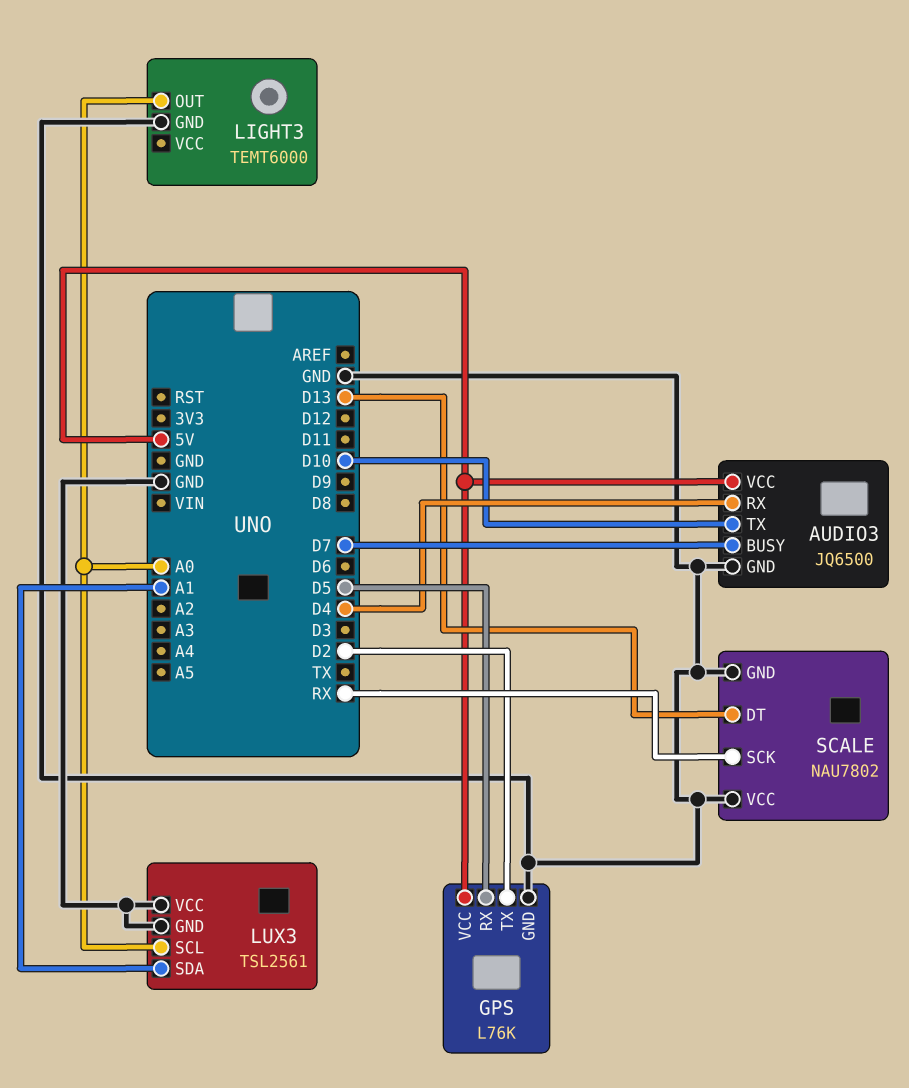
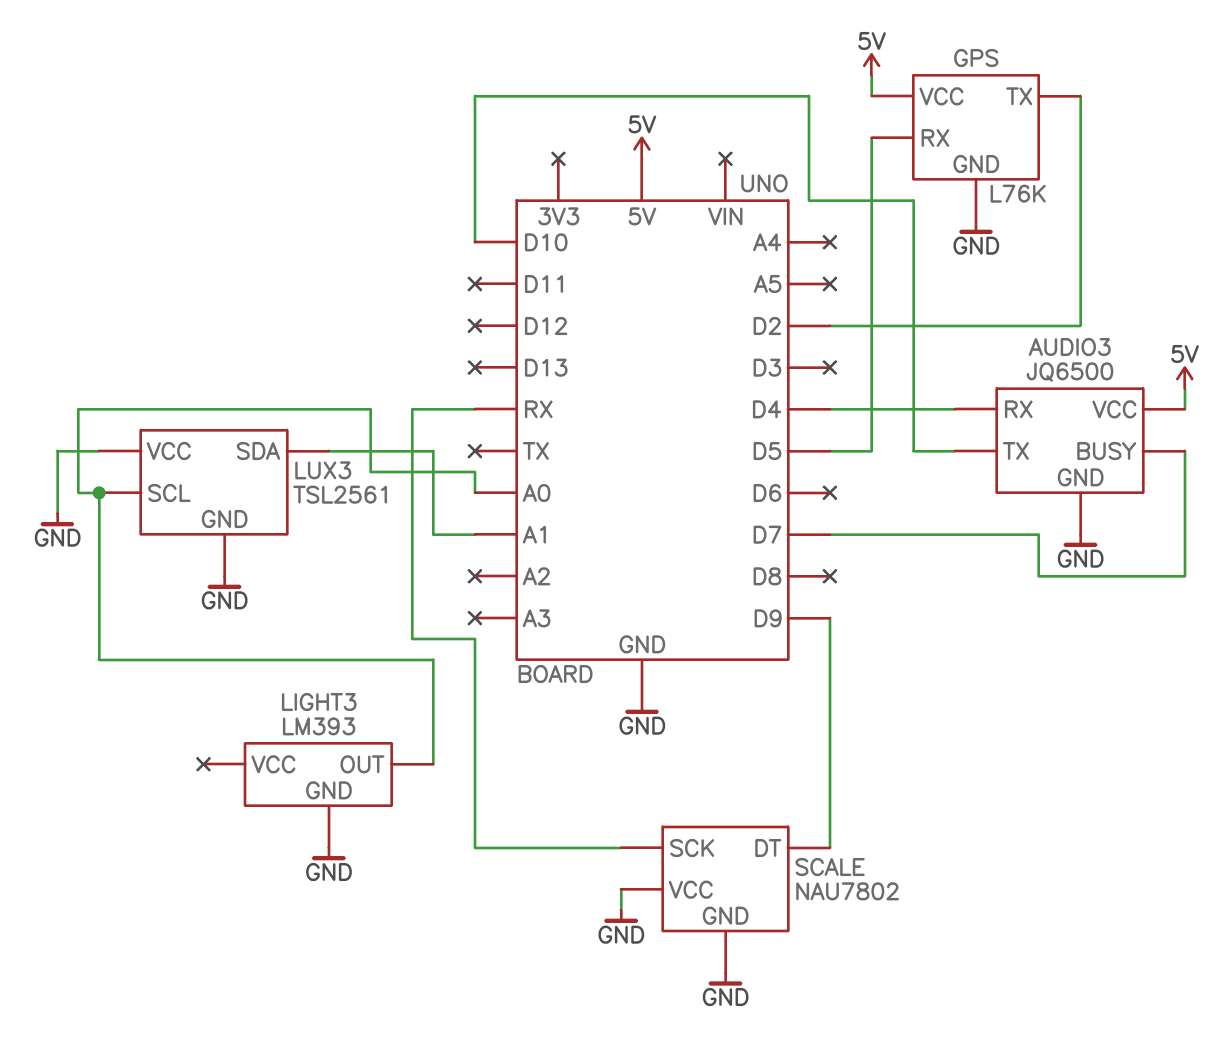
LIGHT3: TEMT6000 -> LM393
SCALE pin DT: D13 -> D9

